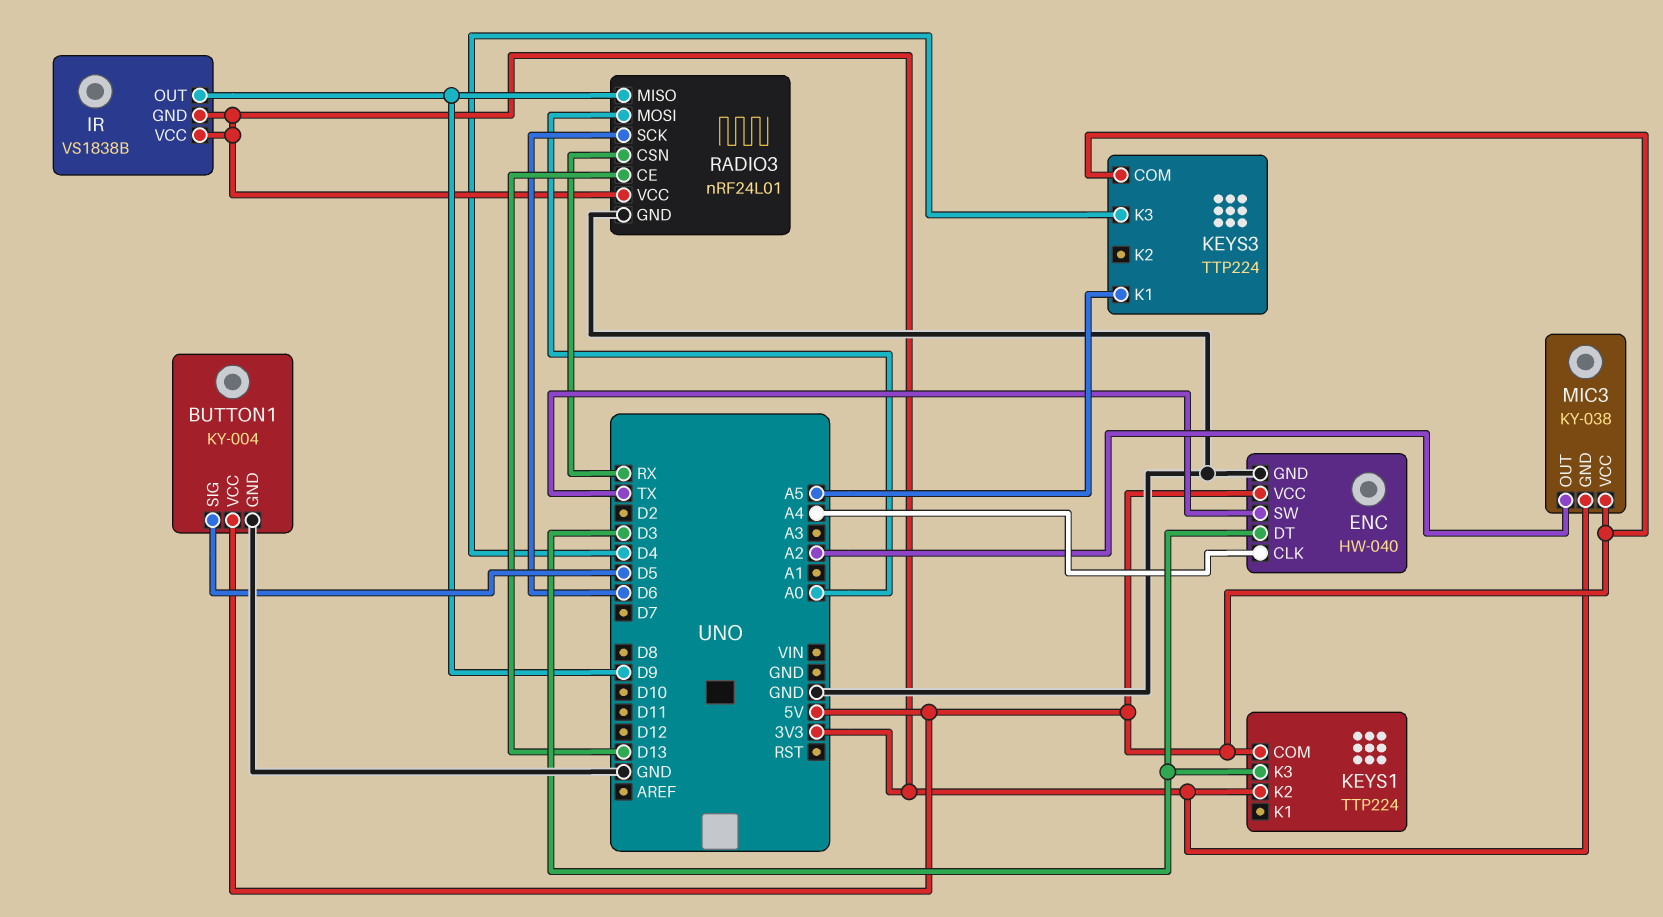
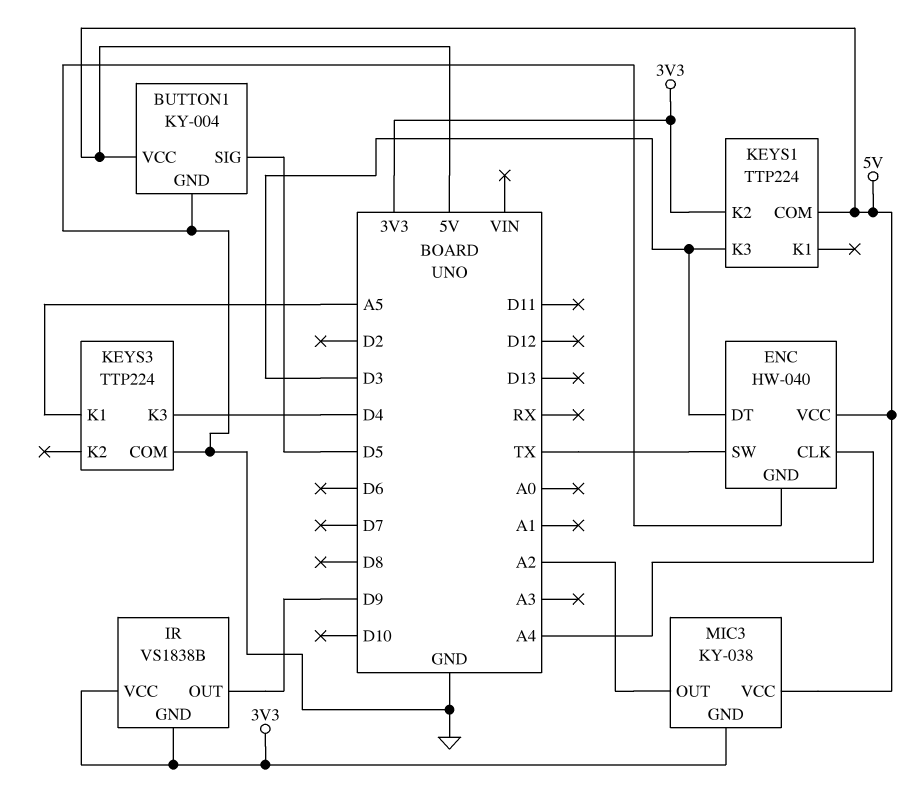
KEYS3 pin COM: 5V -> GND
RADIO3: nRF24L01 -> none
RADIO3 pin CE: D13 -> none
RADIO3 pin CSN: RX -> none
RADIO3 pin GND: GND -> none
RADIO3 pin MISO: D9 -> none
RADIO3 pin MOSI: A0 -> none
RADIO3 pin SCK: D6 -> none
RADIO3 pin VCC: 3V3 -> none

